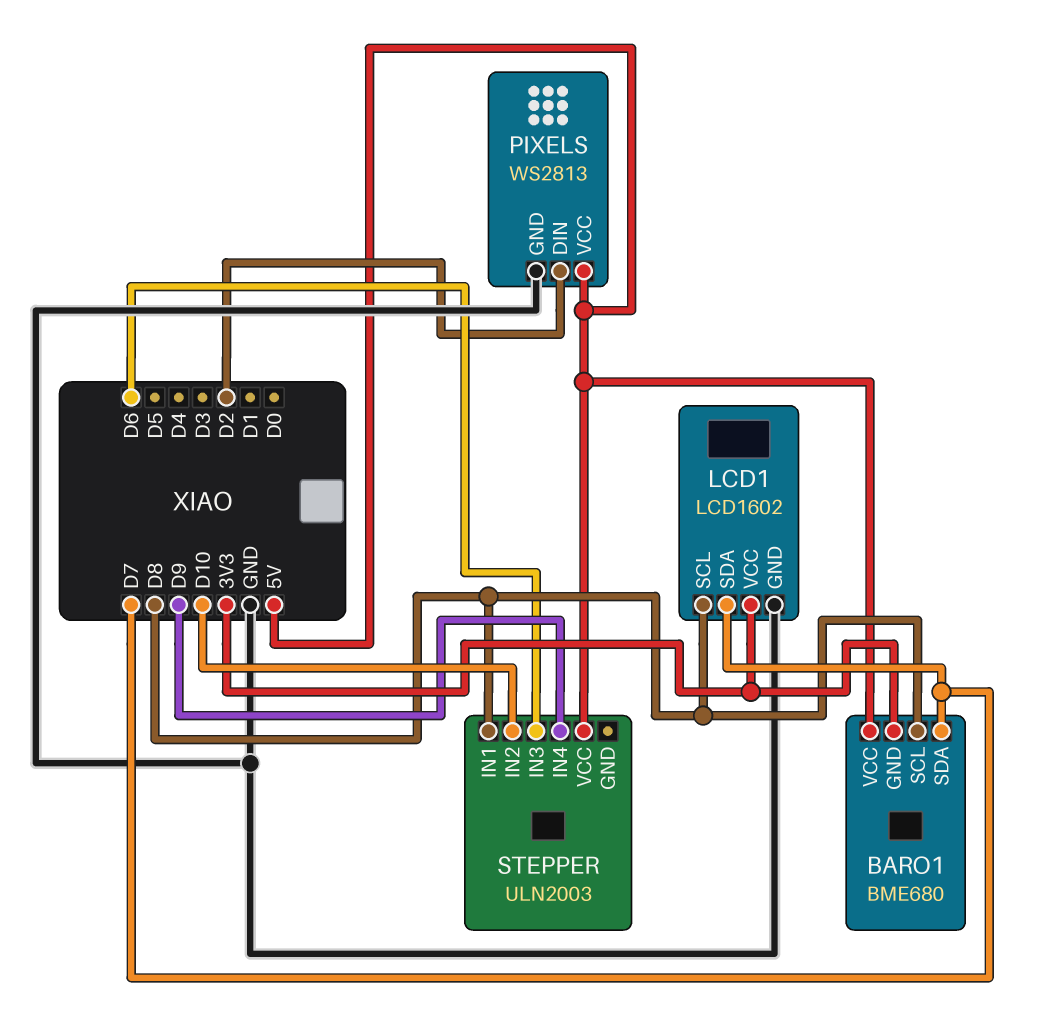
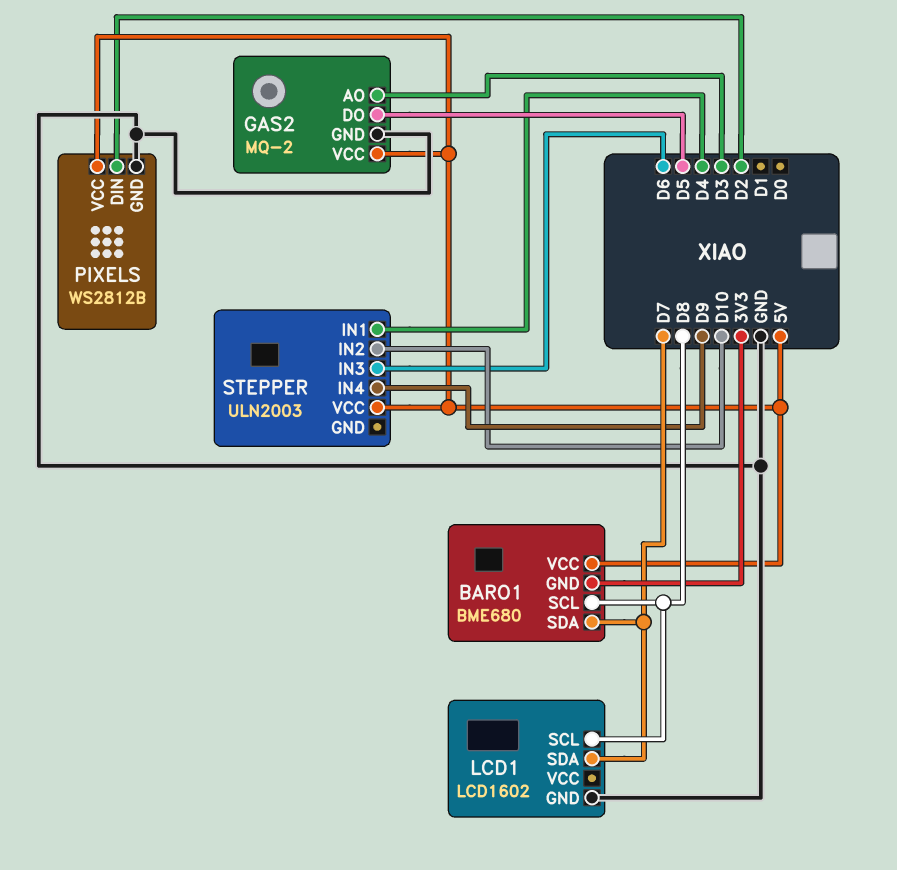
GAS2: none -> MQ-2
GAS2 pin AO: none -> D3
GAS2 pin DO: none -> D5
GAS2 pin GND: none -> GND
GAS2 pin VCC: none -> 5V
LCD1 pin VCC: 3V3 -> none
PIXELS: WS2813 -> WS2812B
STEPPER pin IN1: D8 -> D4

